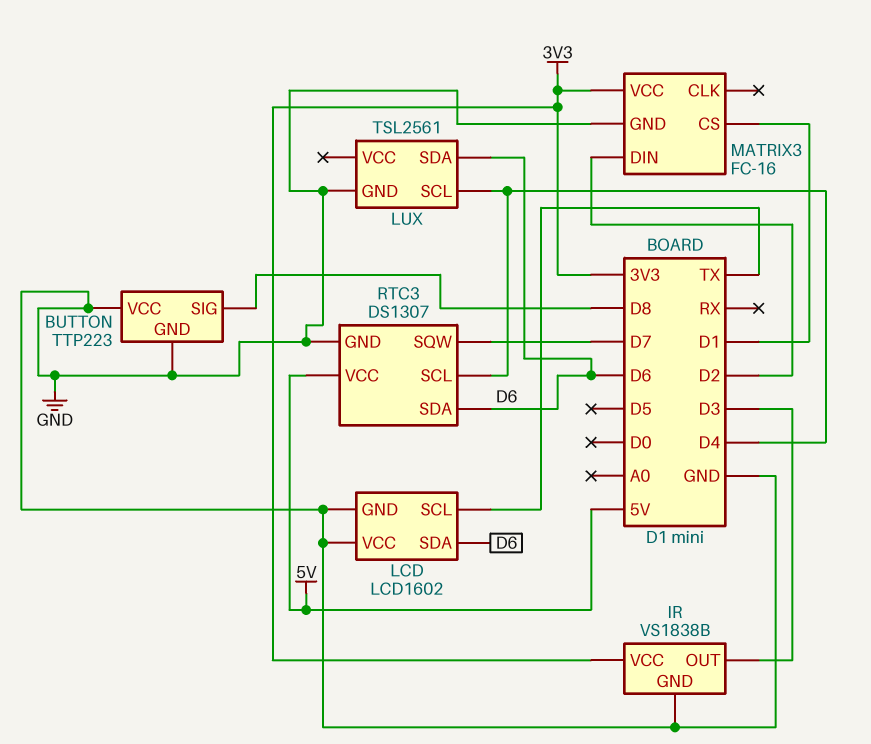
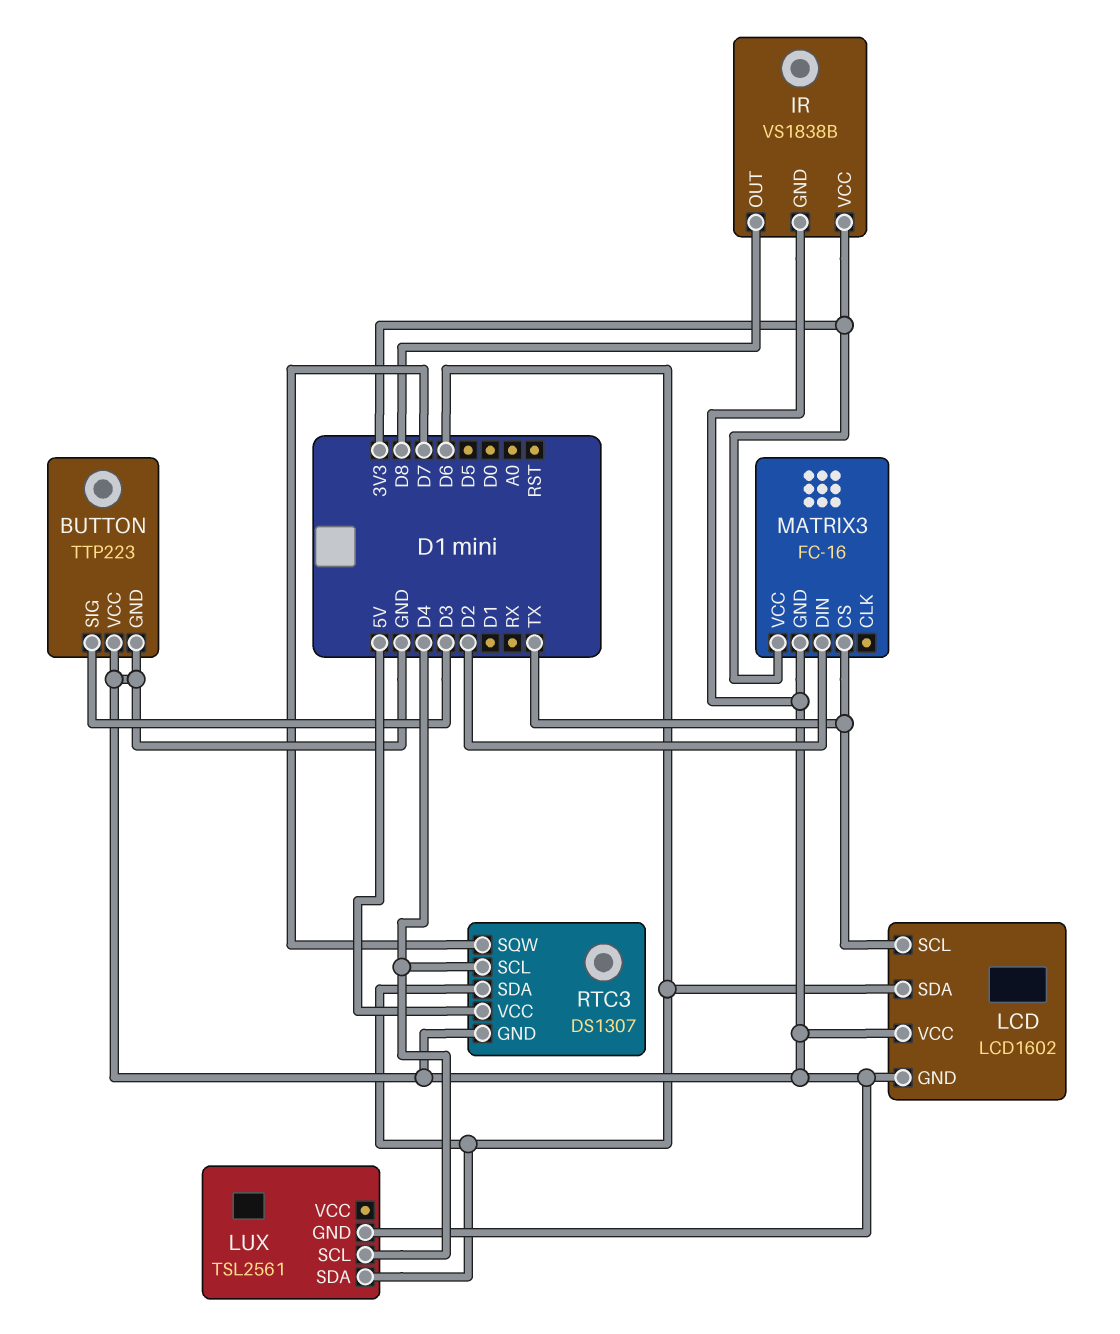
BUTTON pin SIG: D8 -> D3
IR pin OUT: D3 -> D8
MATRIX3 pin CS: D1 -> TX

